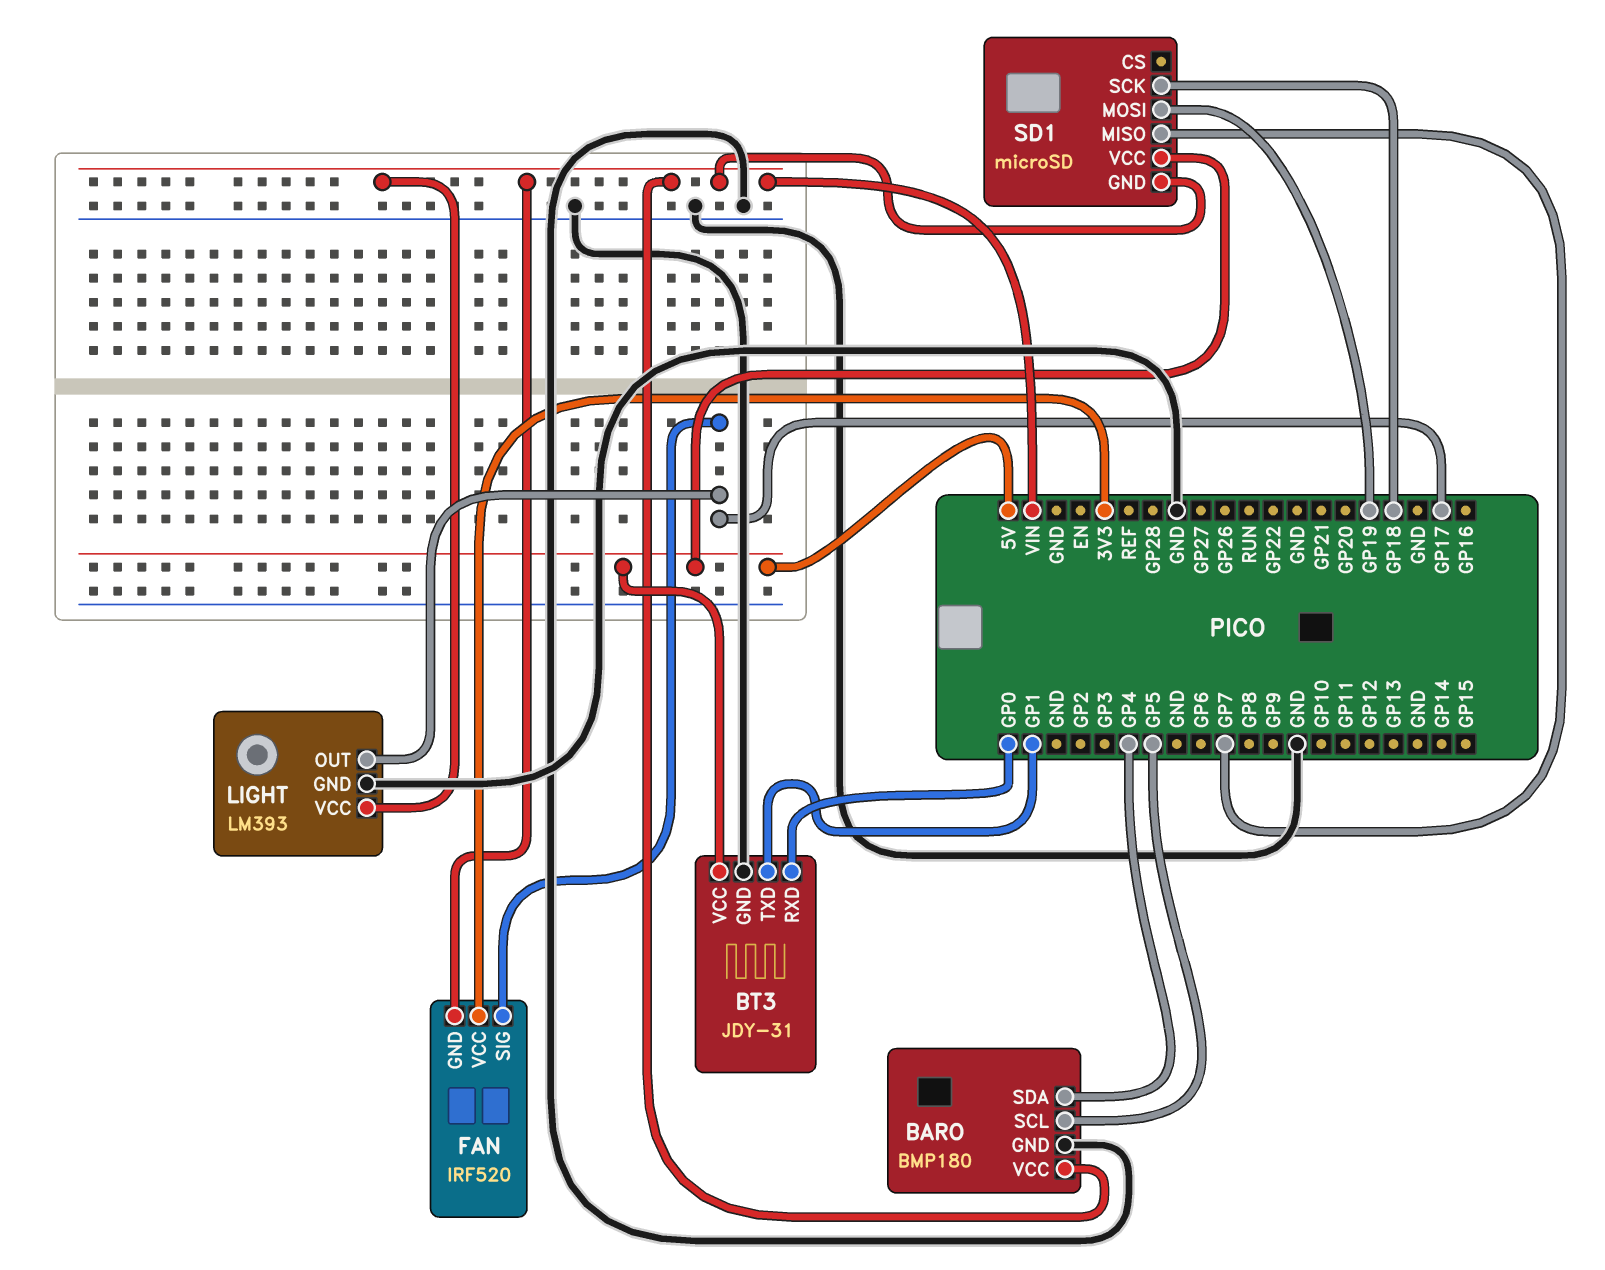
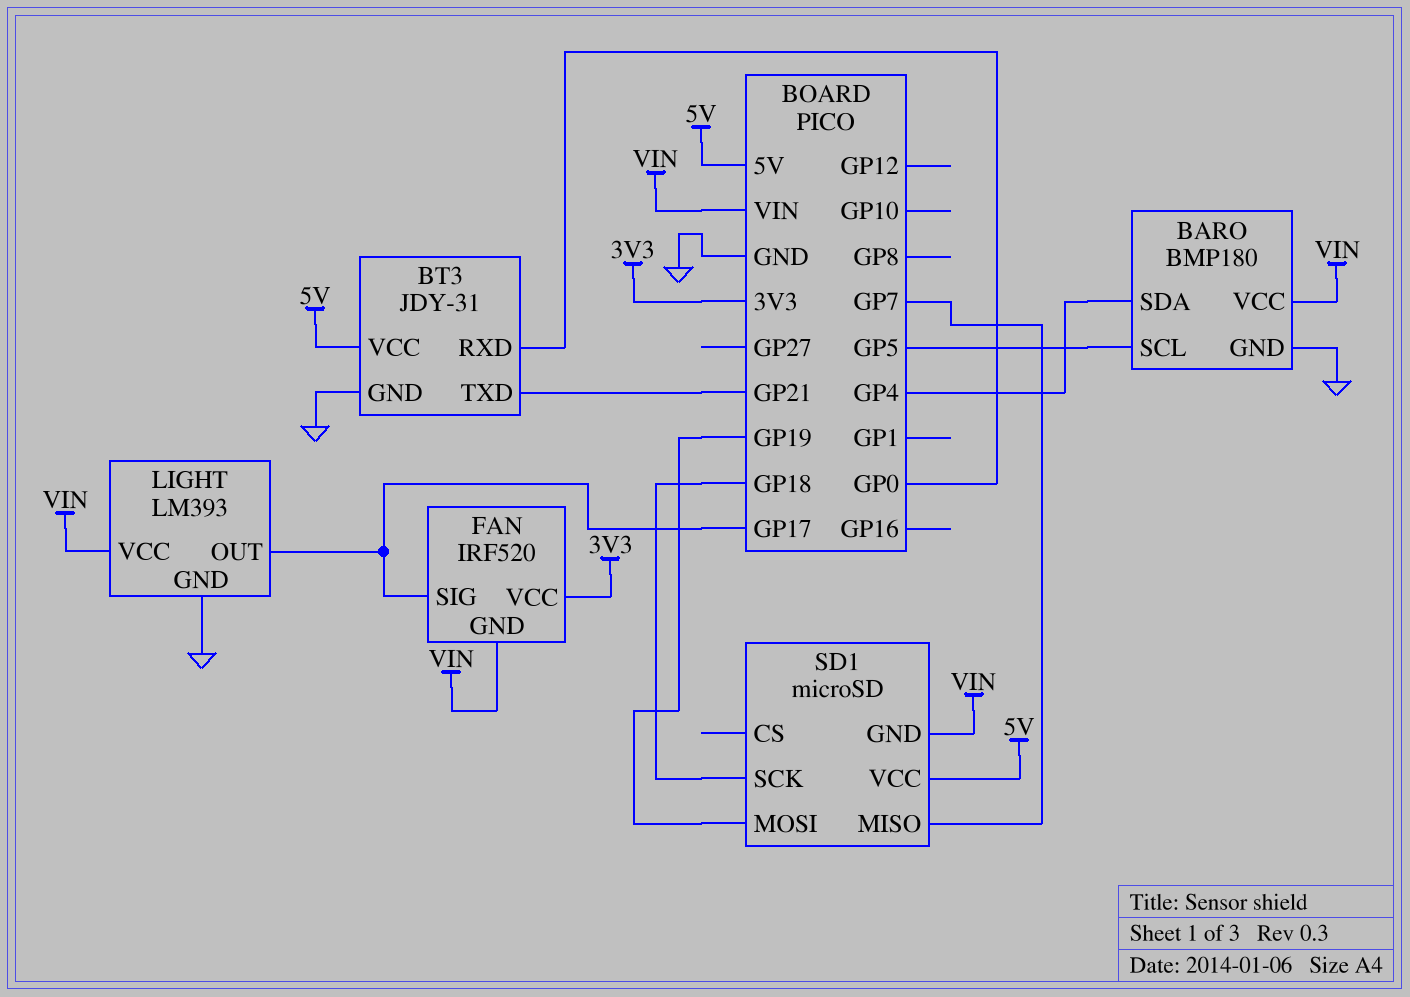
BT3 pin TXD: GP1 -> GP21

